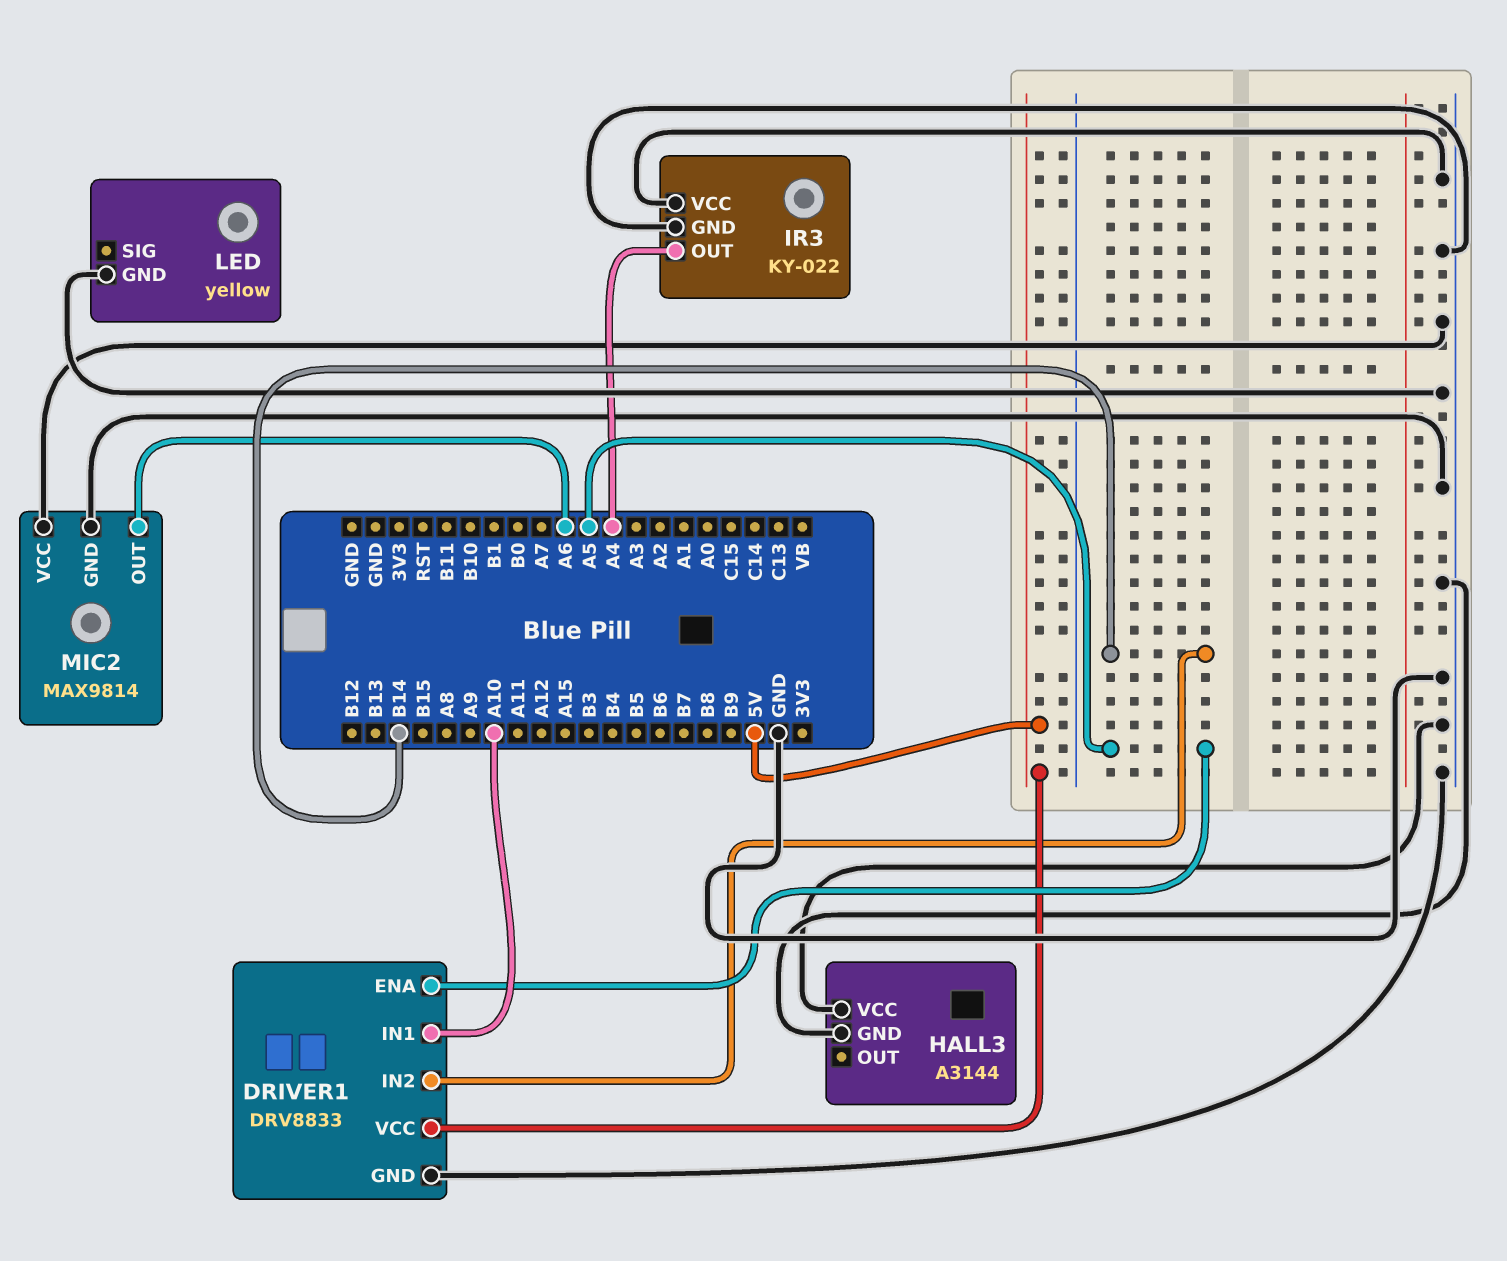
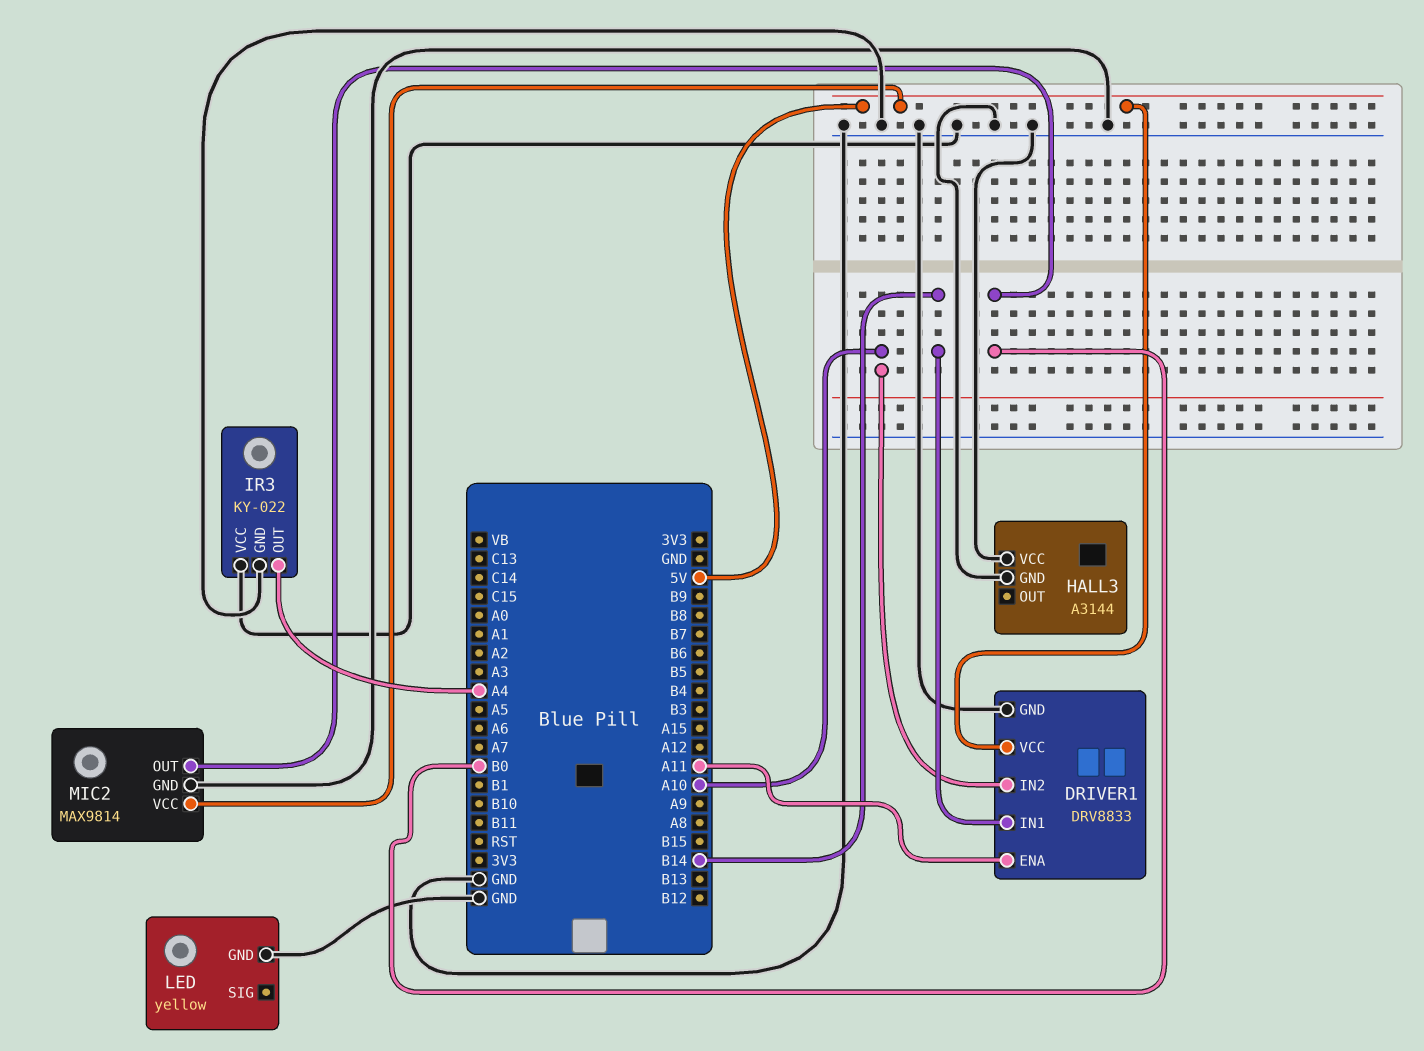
DRIVER1 pin ENA: A5 -> A11
DRIVER1 pin IN1: A10 -> B14
DRIVER1 pin IN2: B14 -> A10
MIC2 pin OUT: A6 -> B0
MIC2 pin VCC: GND -> 5V

